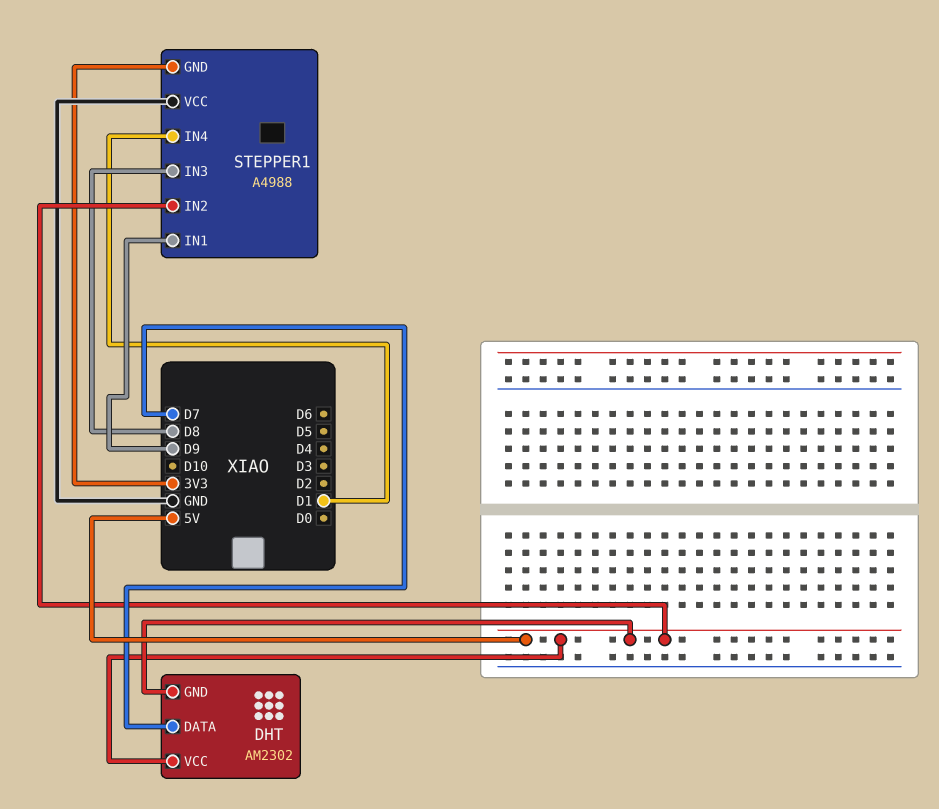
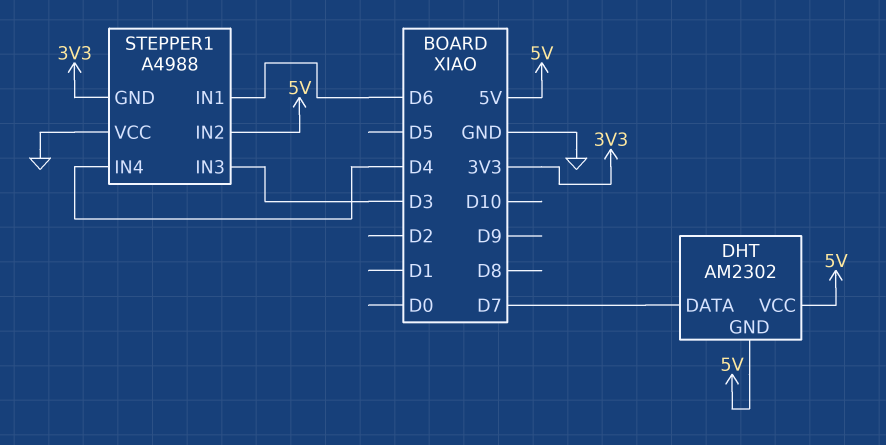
STEPPER1 pin IN1: D9 -> D6
STEPPER1 pin IN3: D8 -> D3
STEPPER1 pin IN4: D1 -> D4

